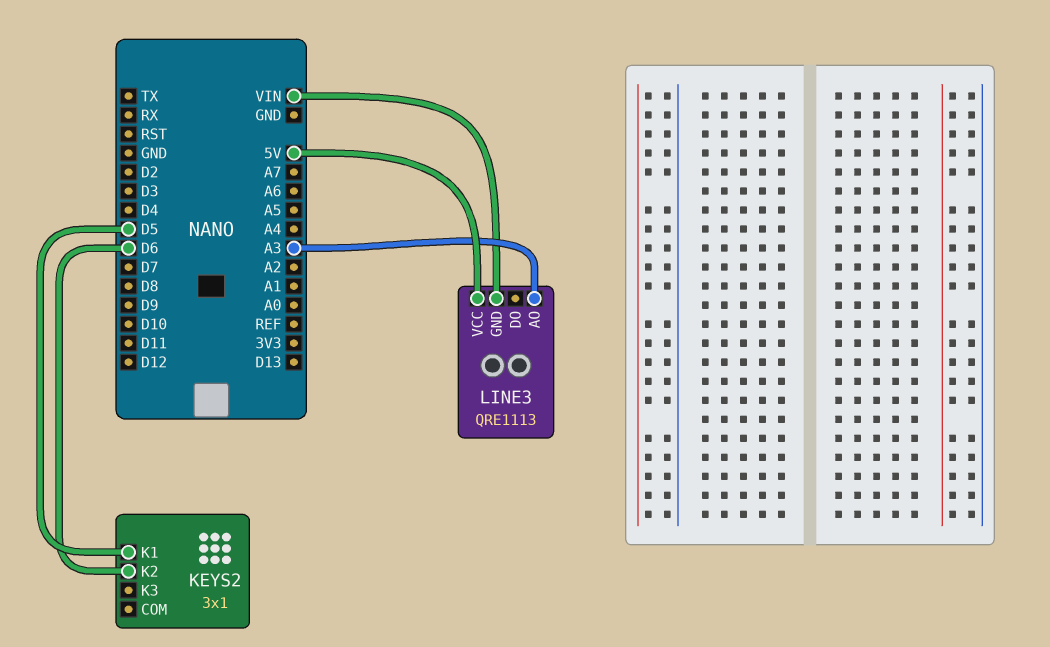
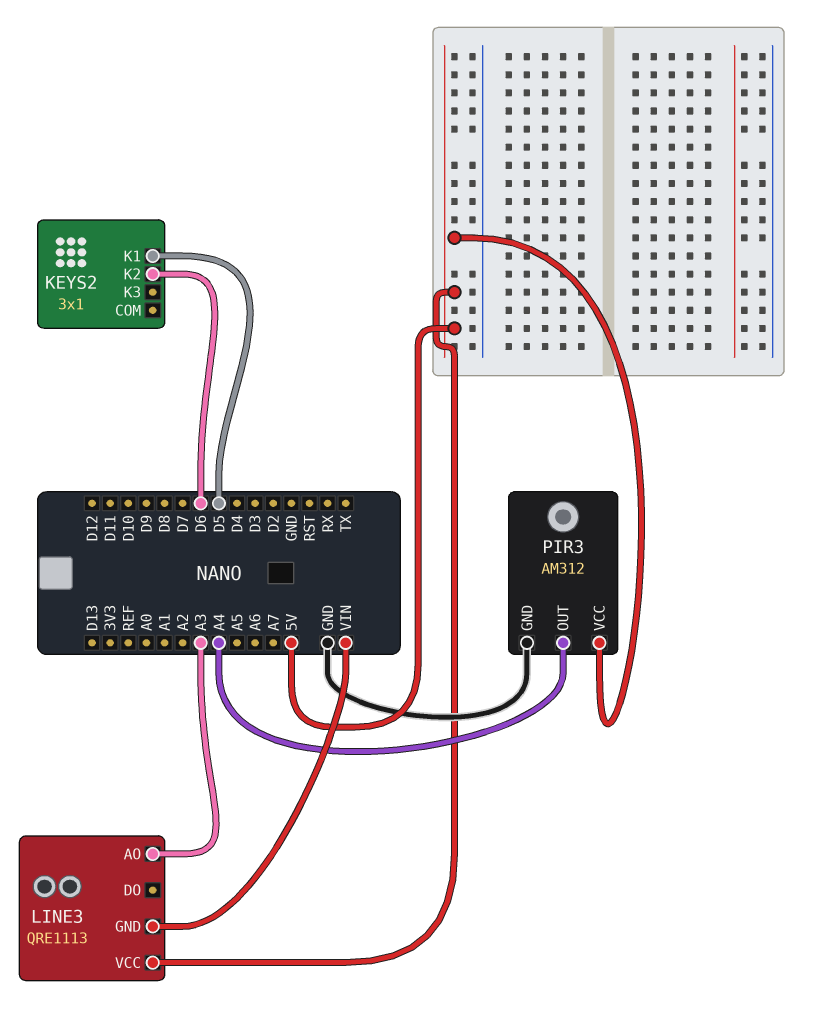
PIR3: none -> AM312
PIR3 pin GND: none -> GND
PIR3 pin OUT: none -> A4
PIR3 pin VCC: none -> 5V

